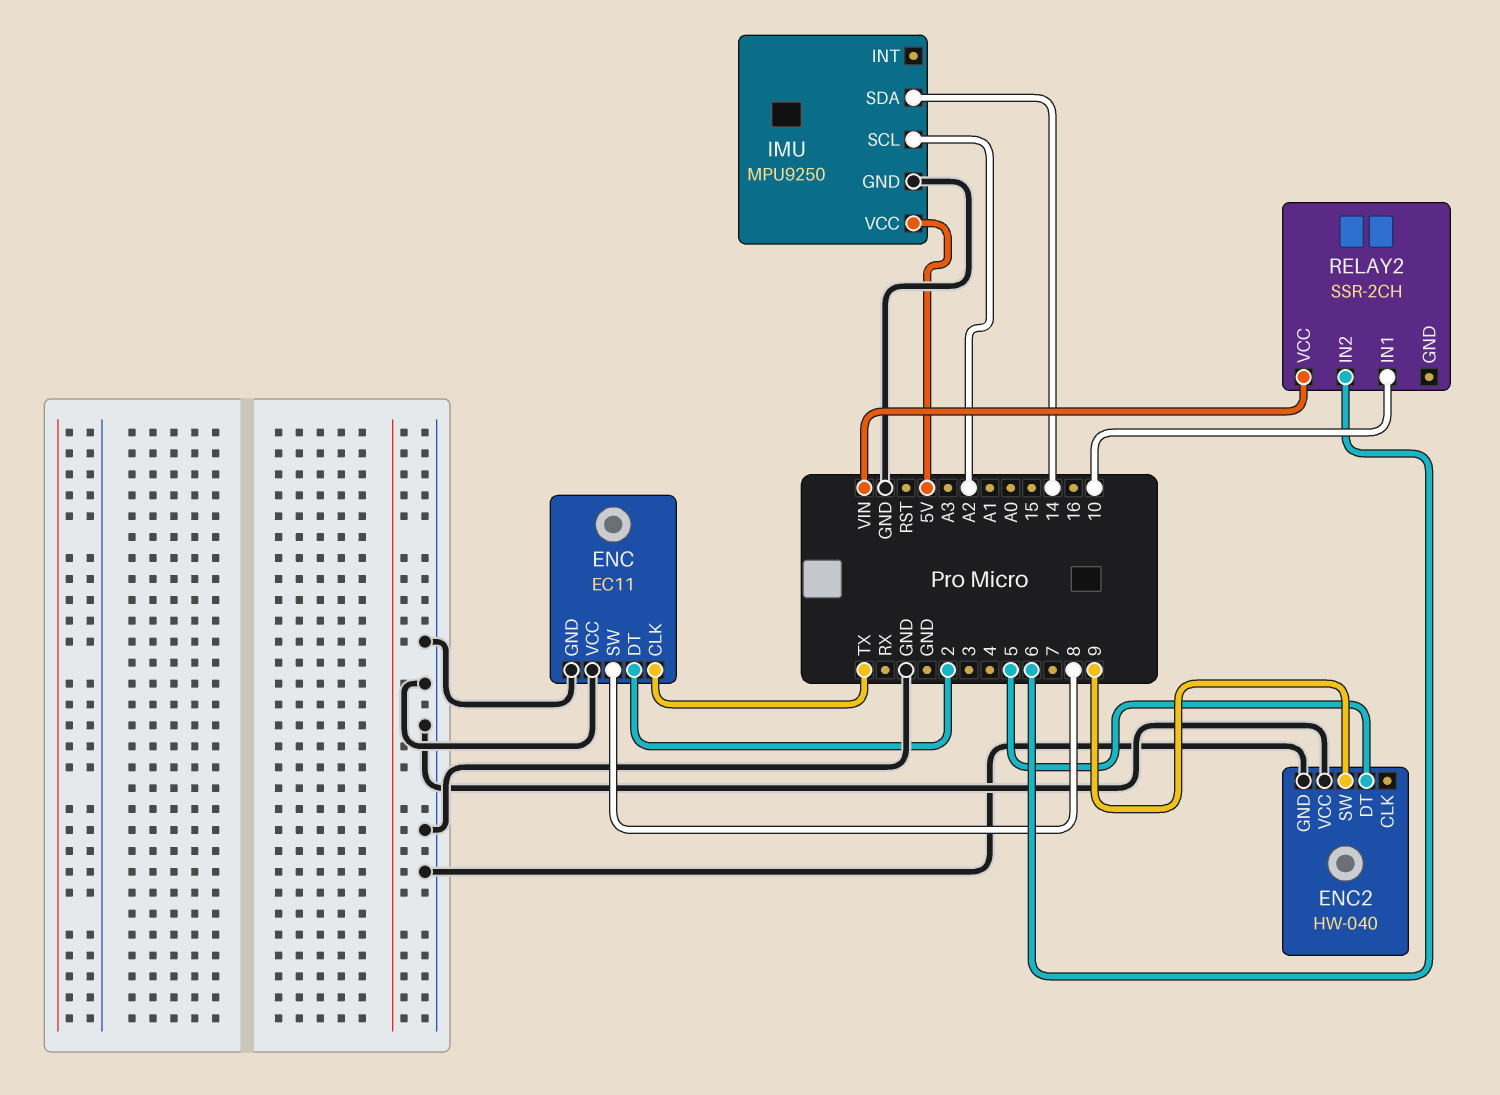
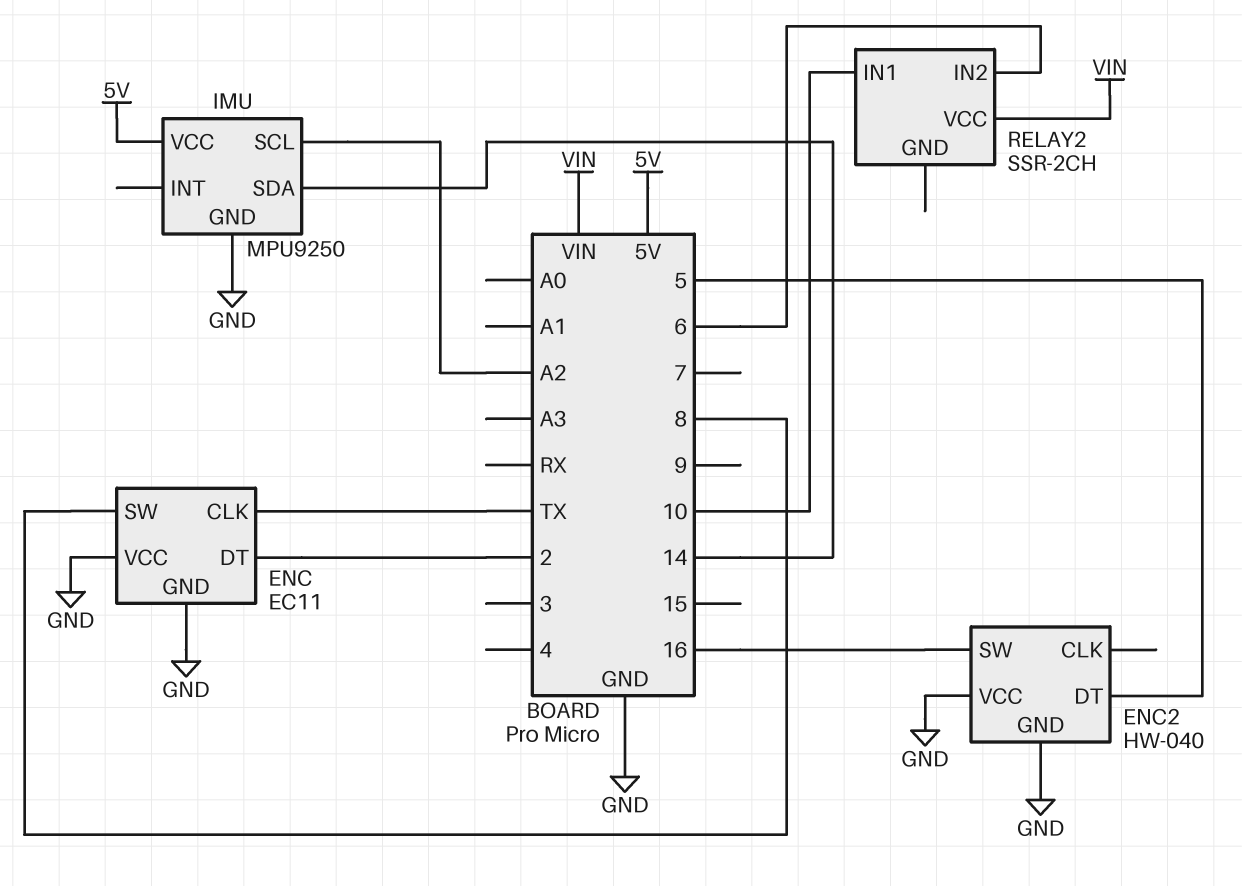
ENC2 pin SW: 9 -> 16

